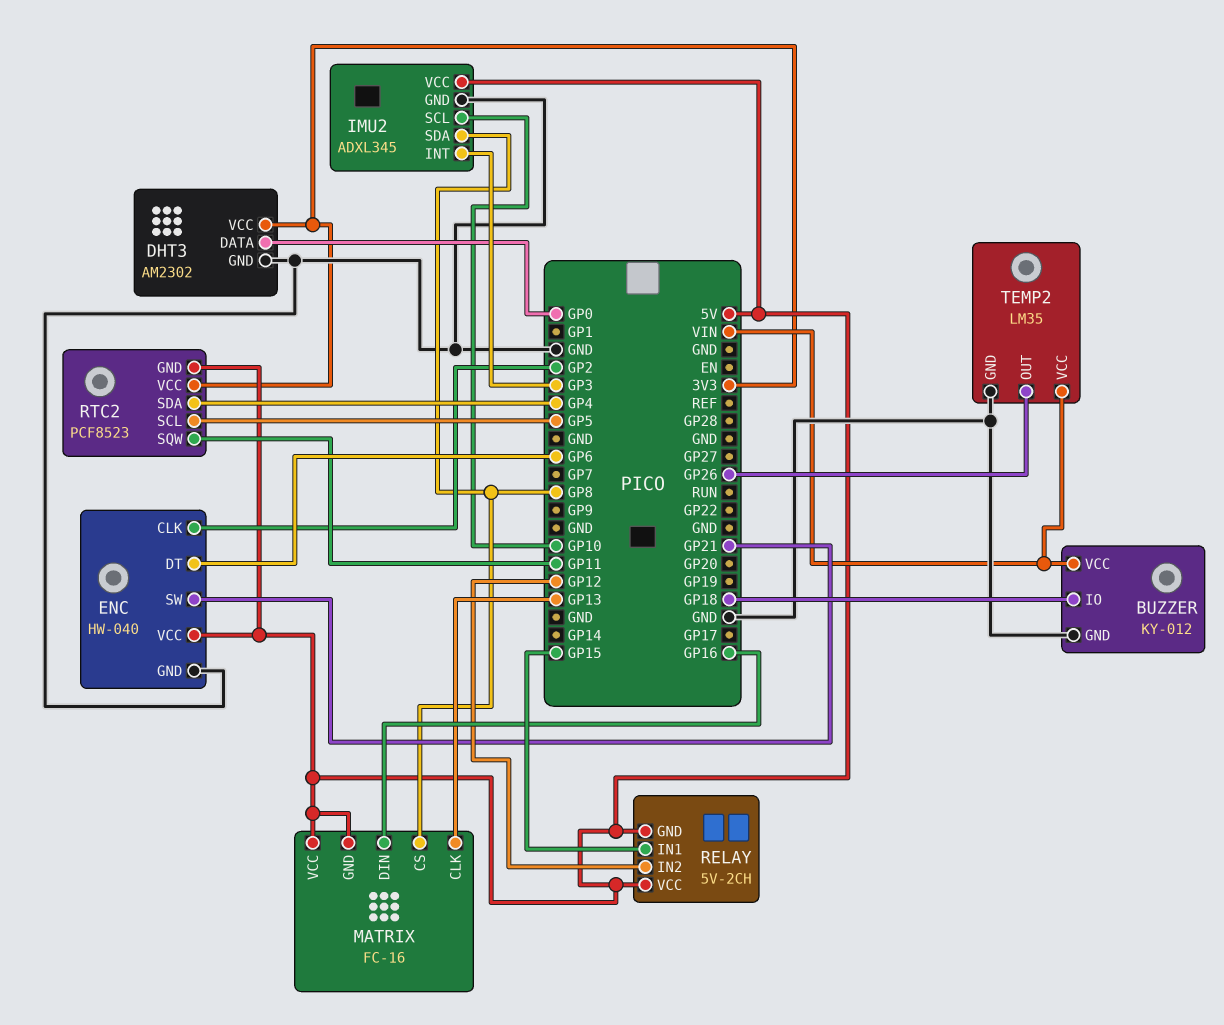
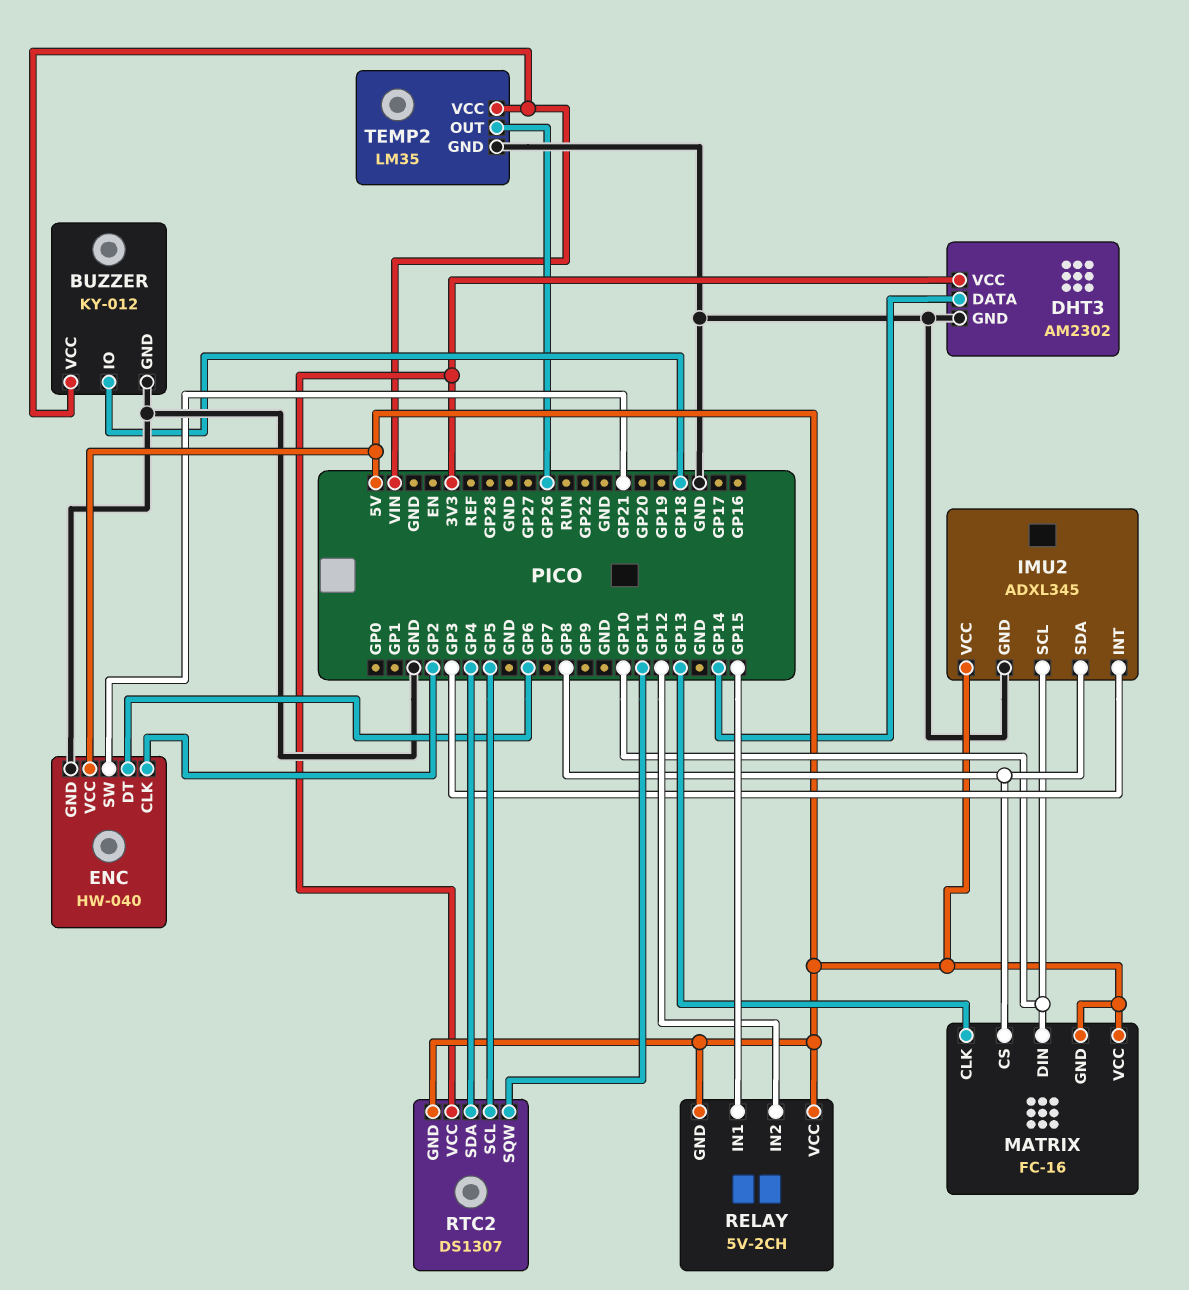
DHT3 pin DATA: GP0 -> GP14
MATRIX pin DIN: GP16 -> GP10
RTC2: PCF8523 -> DS1307

